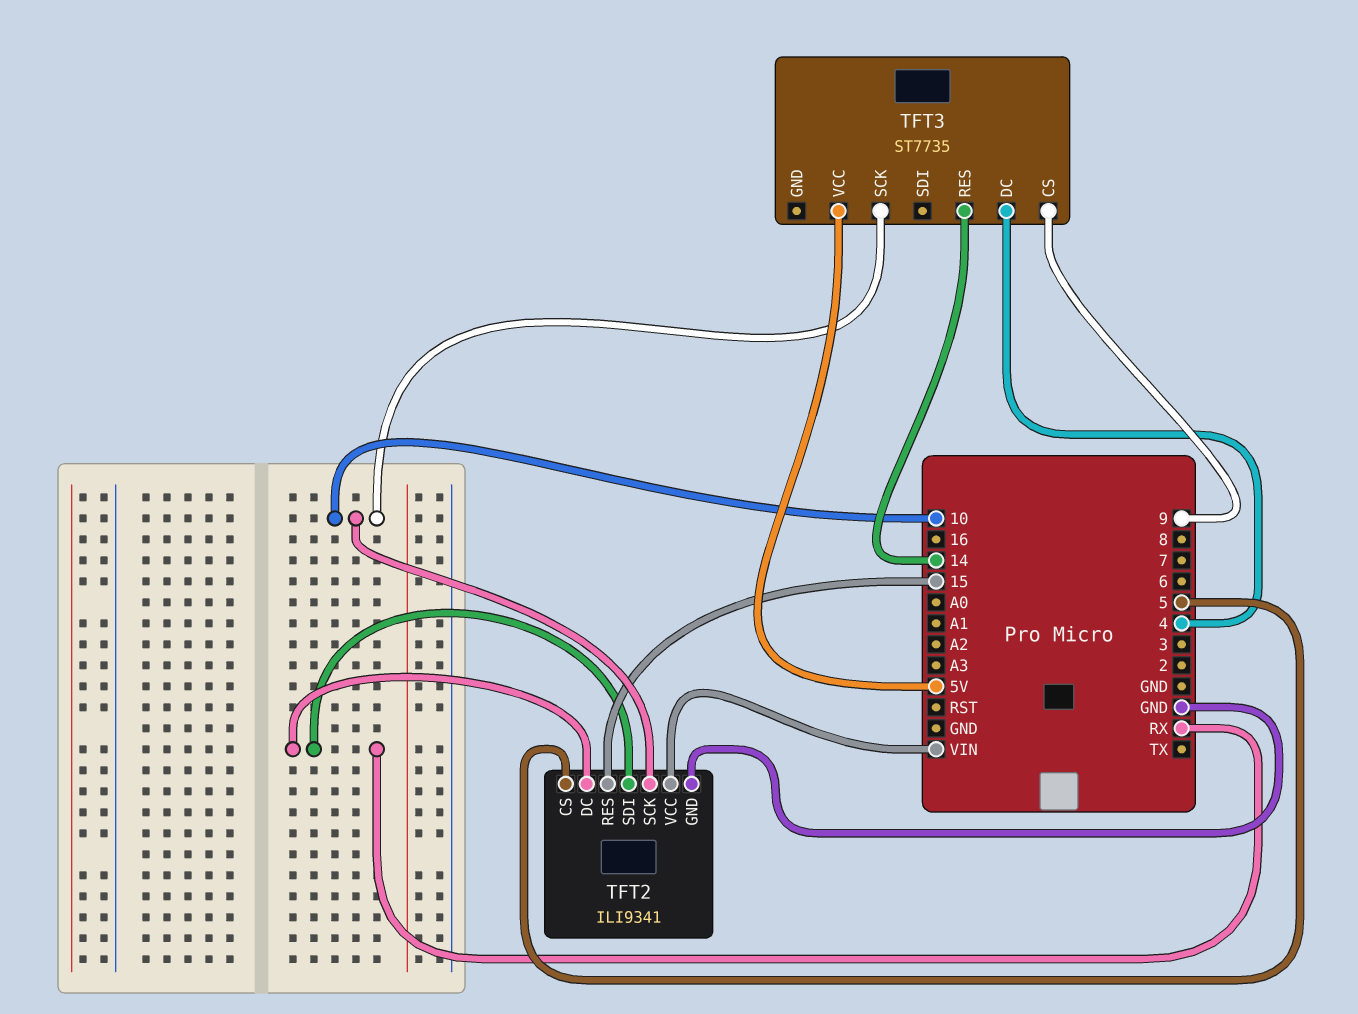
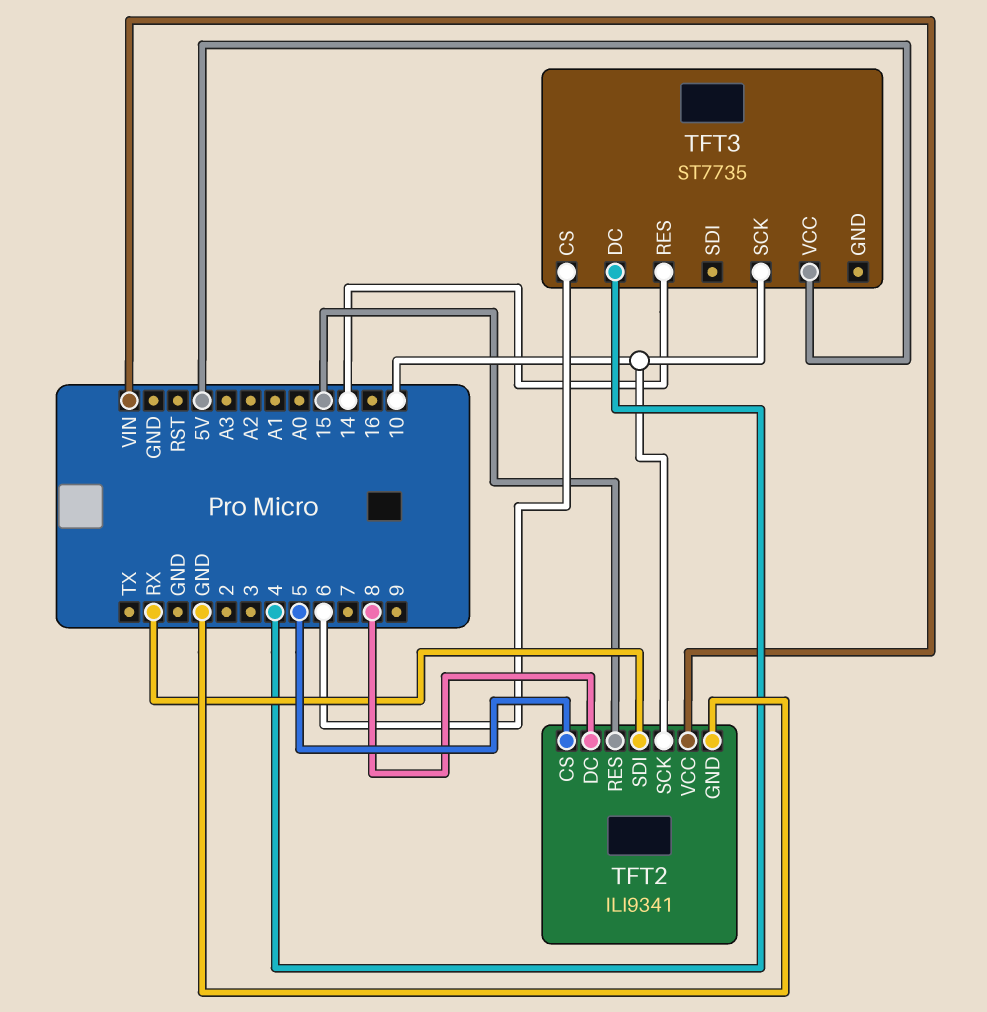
TFT2 pin DC: RX -> 8
TFT3 pin CS: 9 -> 6

